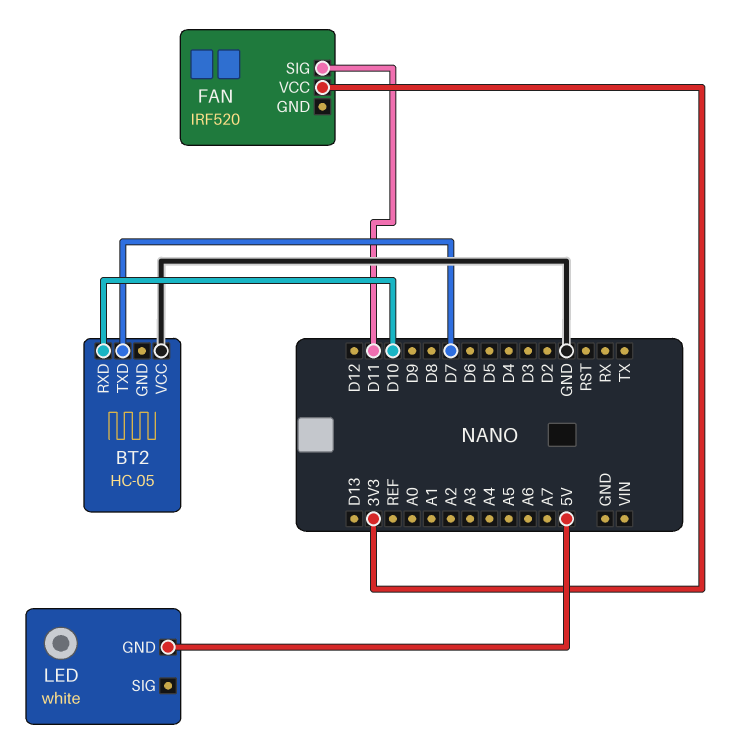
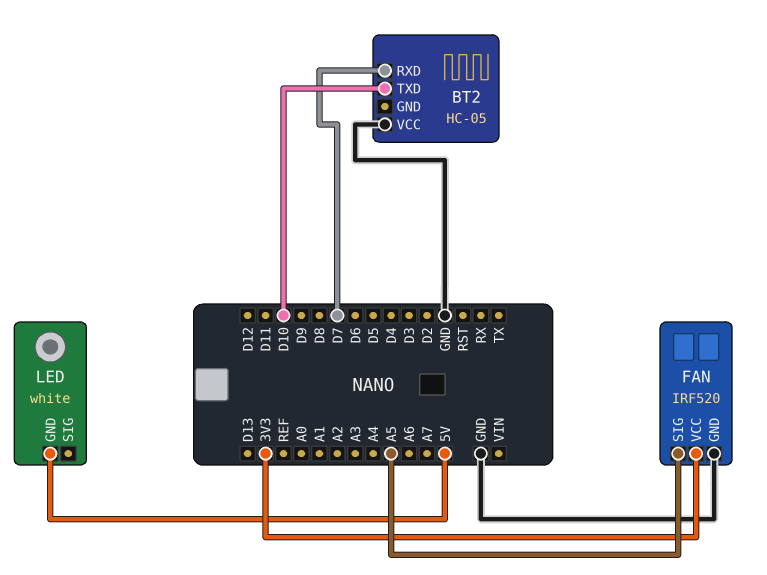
BT2 pin RXD: D10 -> D7
BT2 pin TXD: D7 -> D10
FAN pin GND: none -> GND
FAN pin SIG: D11 -> A5

